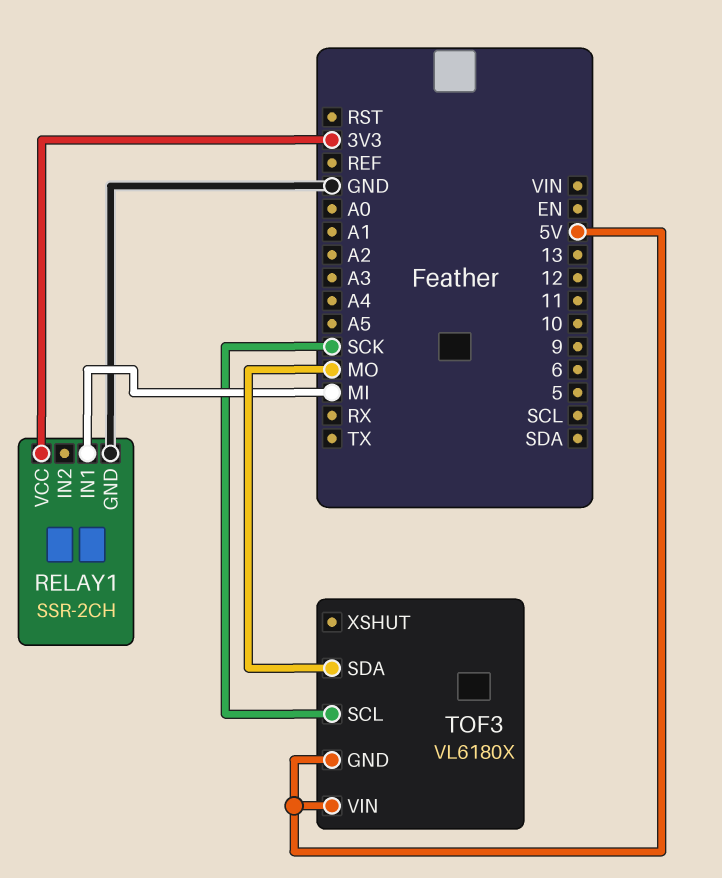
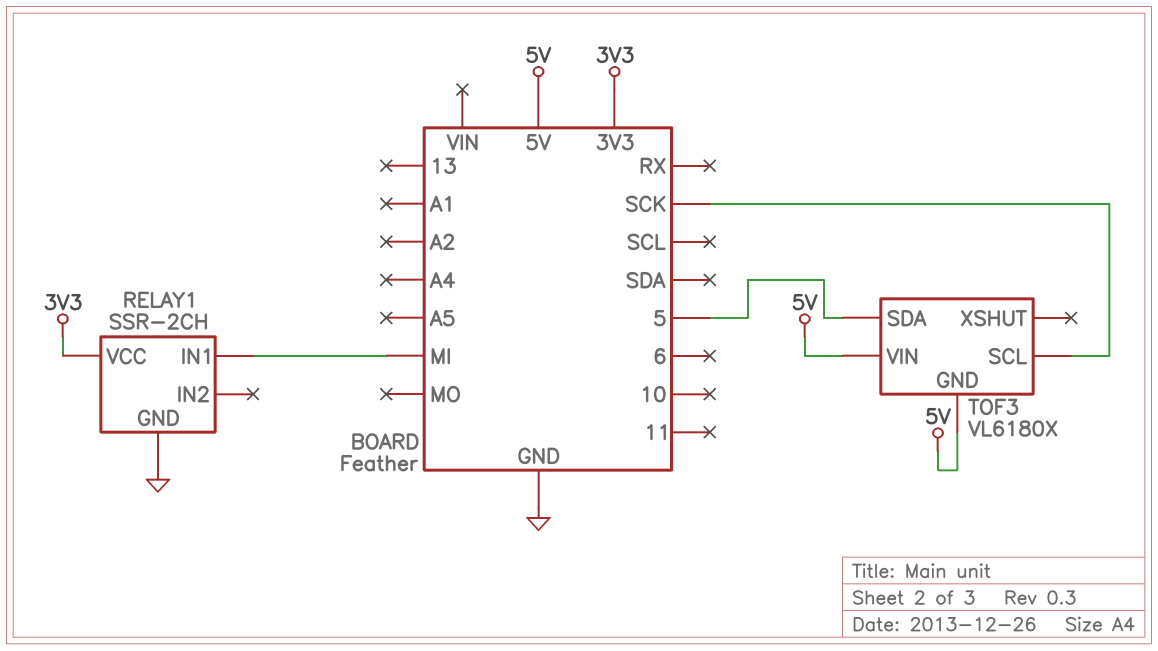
TOF3 pin SDA: MO -> 5

